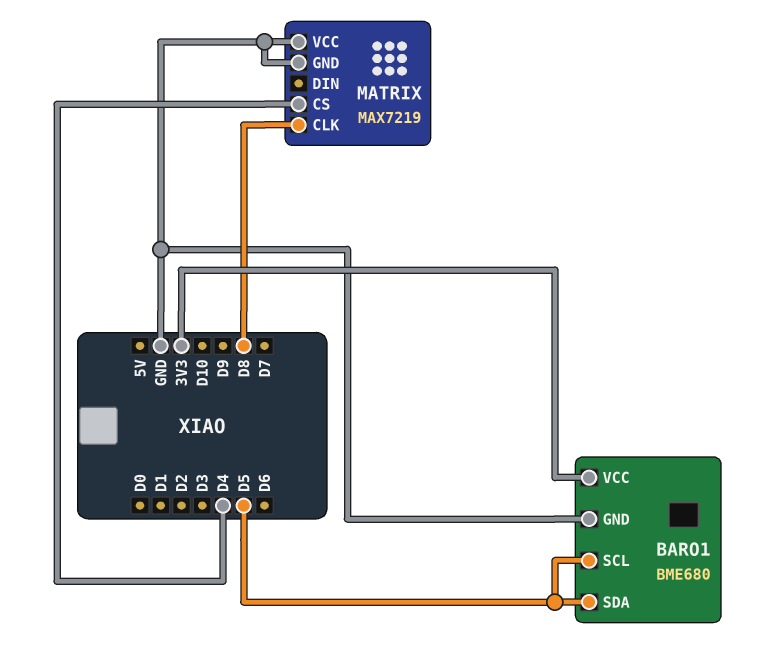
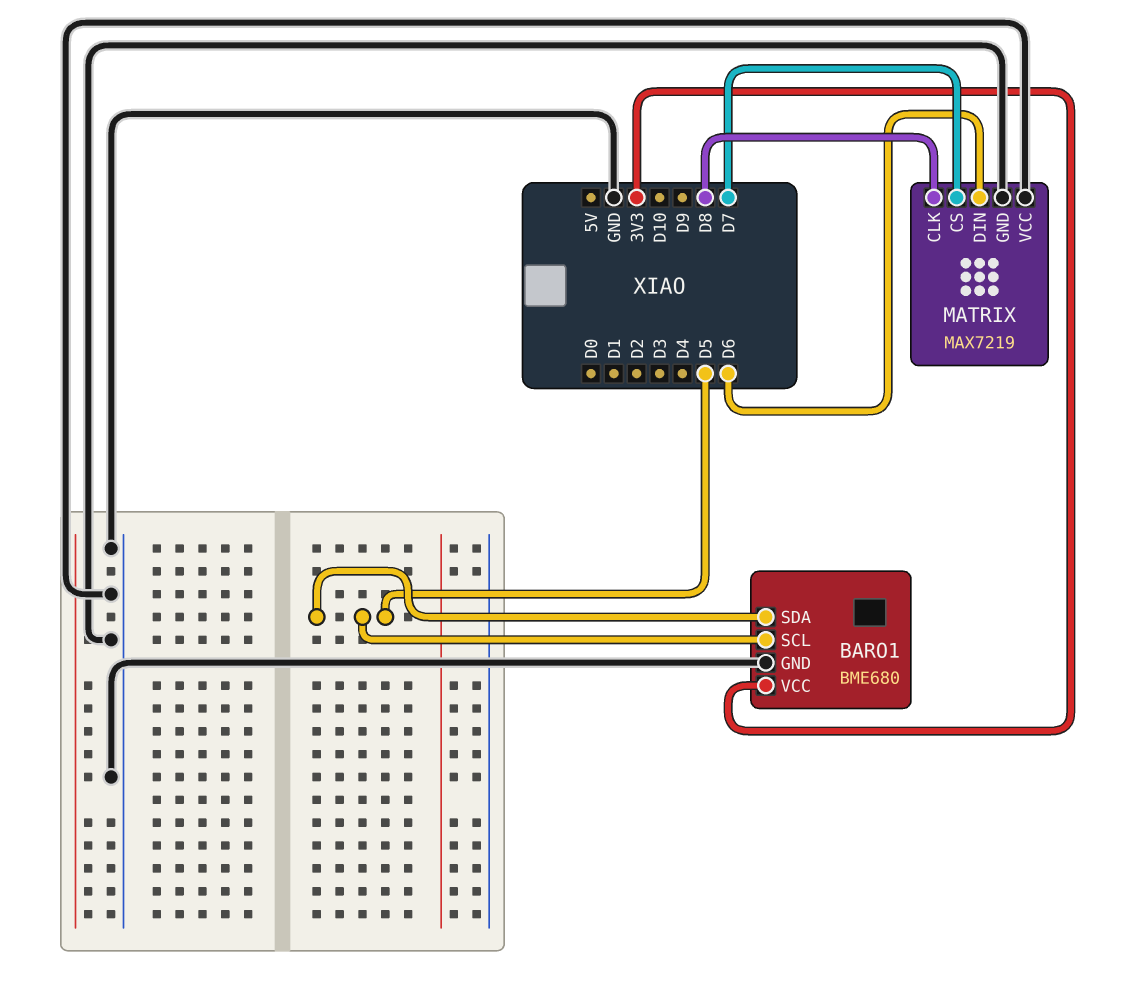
MATRIX pin CS: D4 -> D7
MATRIX pin DIN: none -> D6

